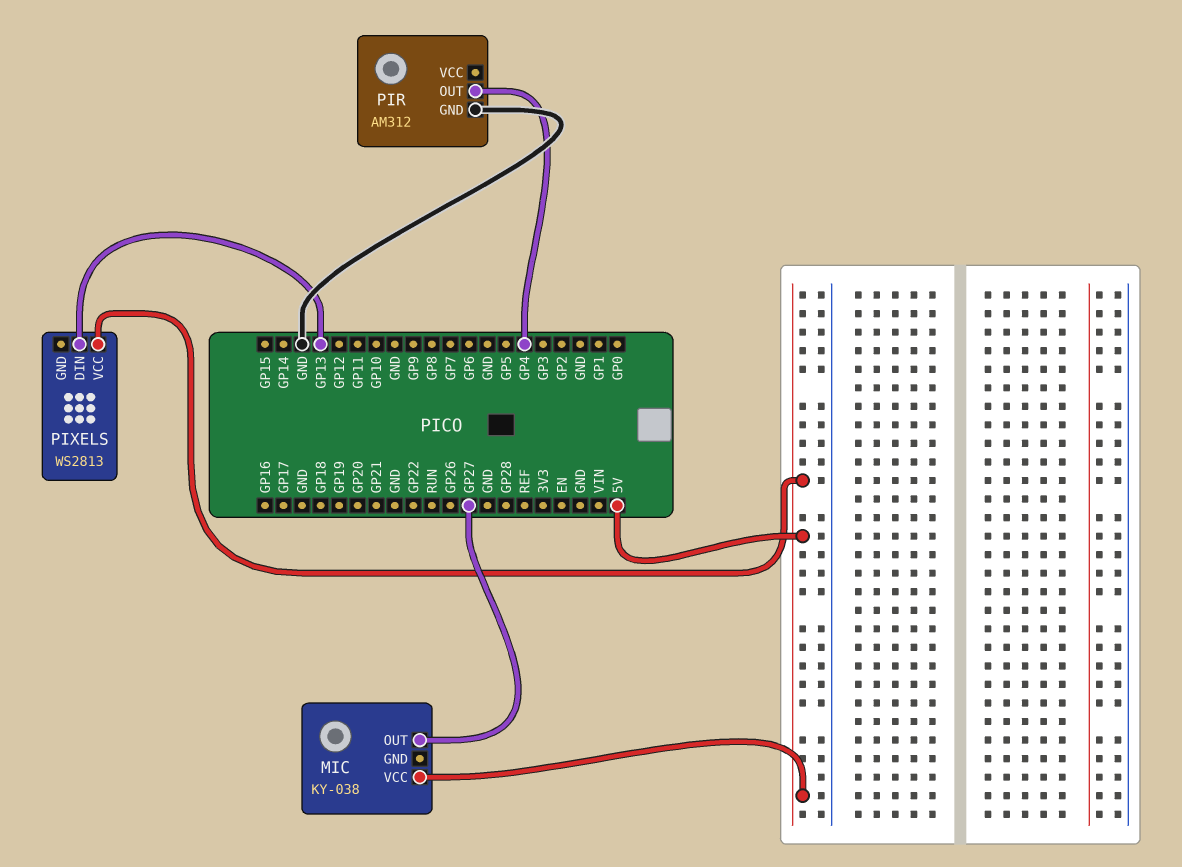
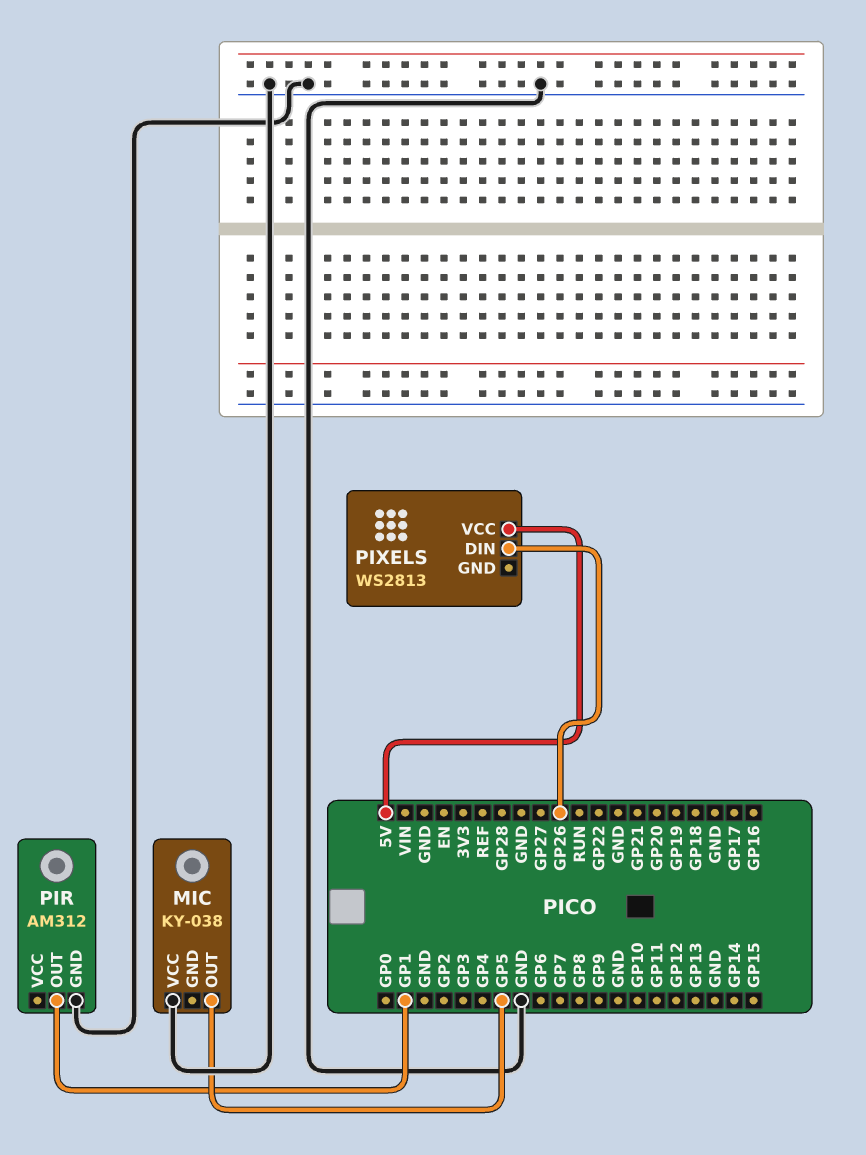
MIC pin OUT: GP27 -> GP5
MIC pin VCC: 5V -> GND
PIR pin OUT: GP4 -> GP1
PIXELS pin DIN: GP13 -> GP26

